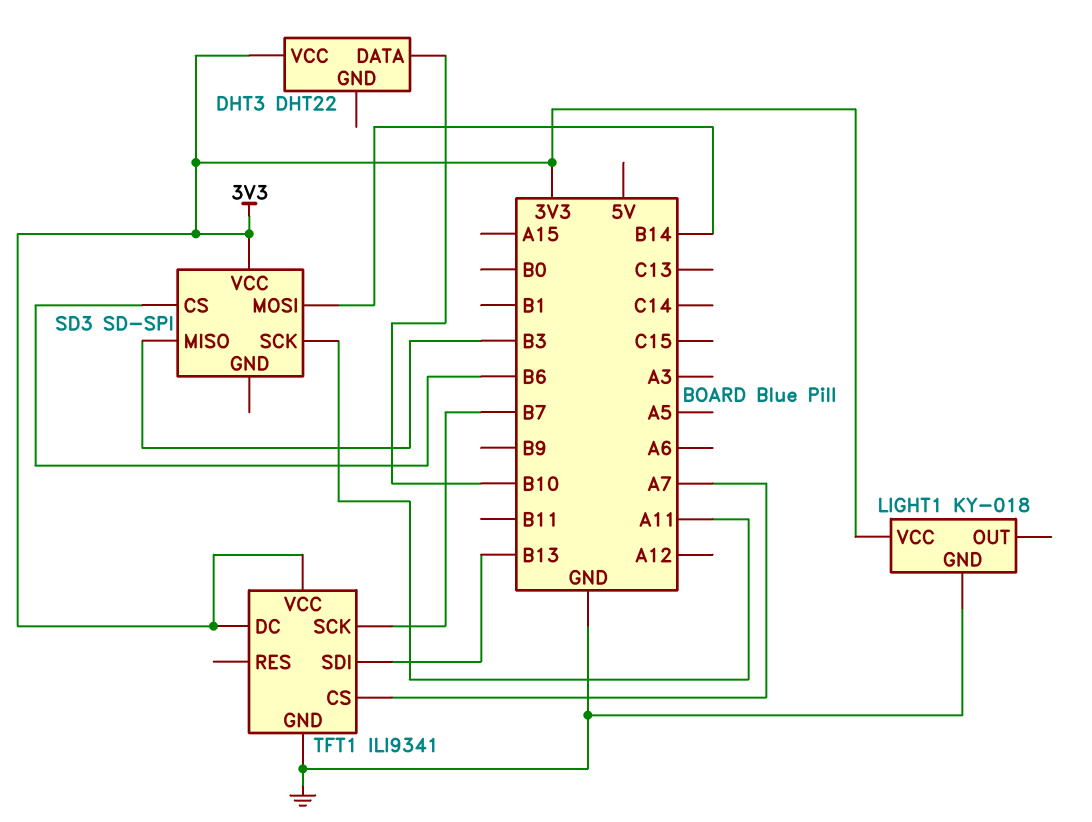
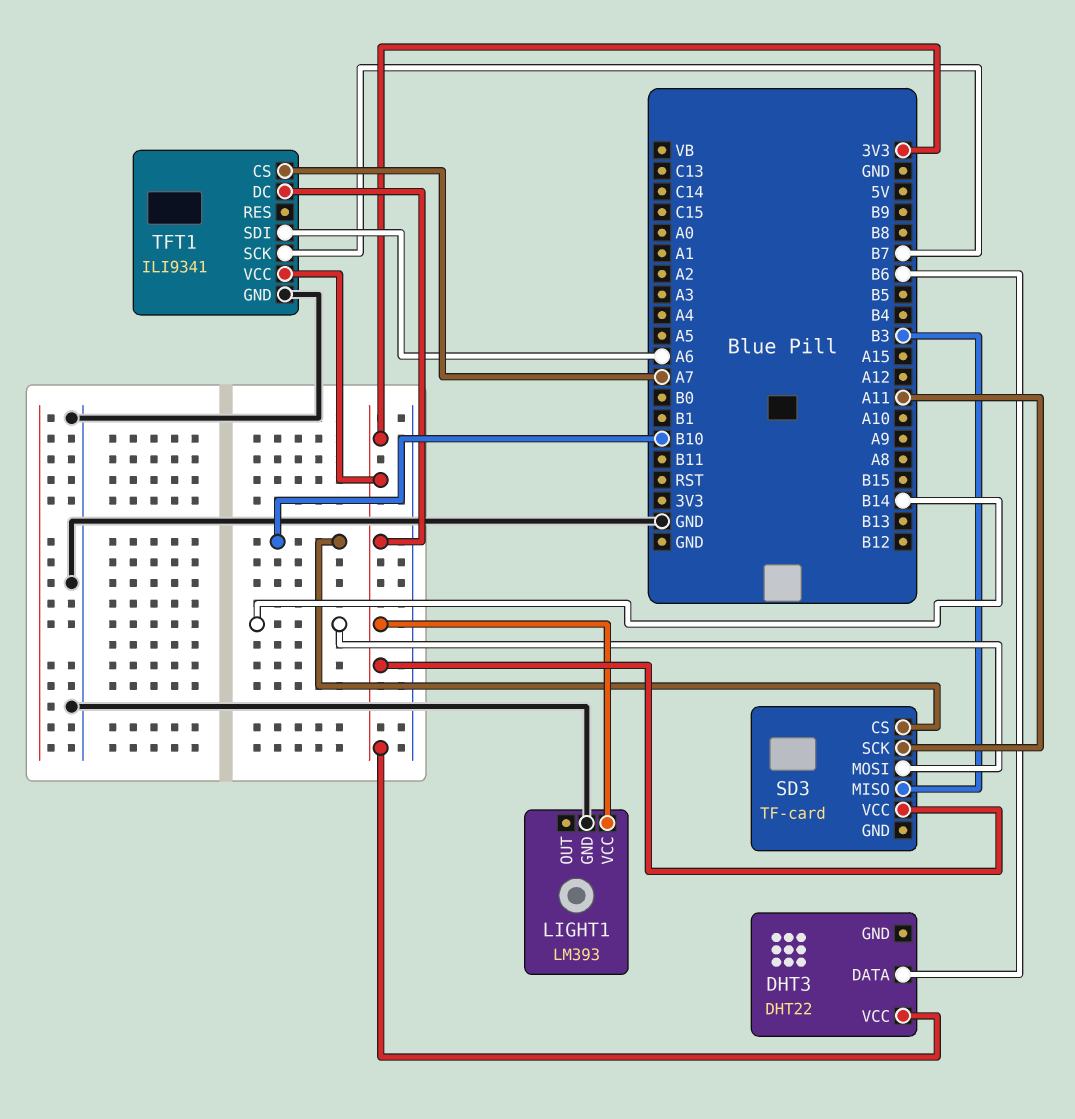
DHT3 pin DATA: B10 -> B6
LIGHT1: KY-018 -> LM393
SD3: SD-SPI -> TF-card
SD3 pin CS: B6 -> B10
TFT1 pin SDI: B13 -> A6

